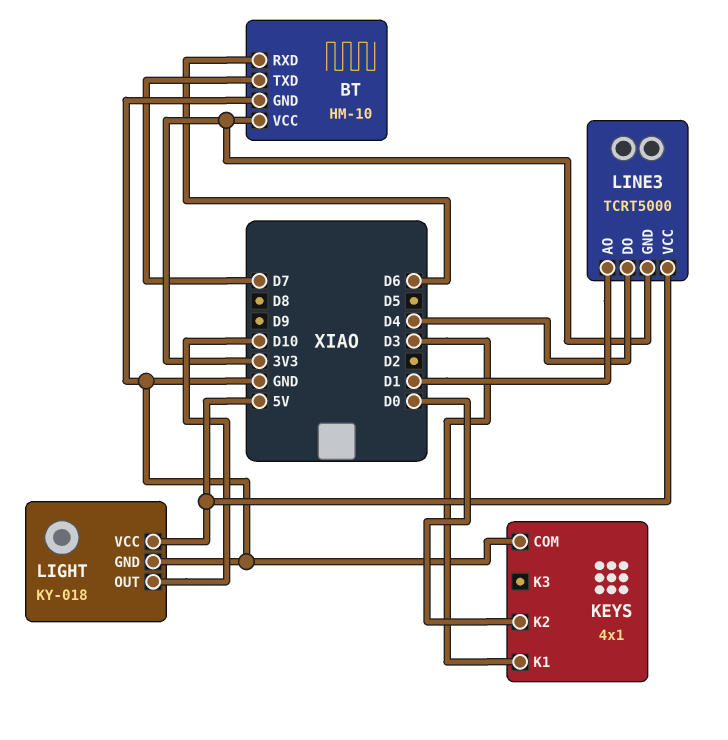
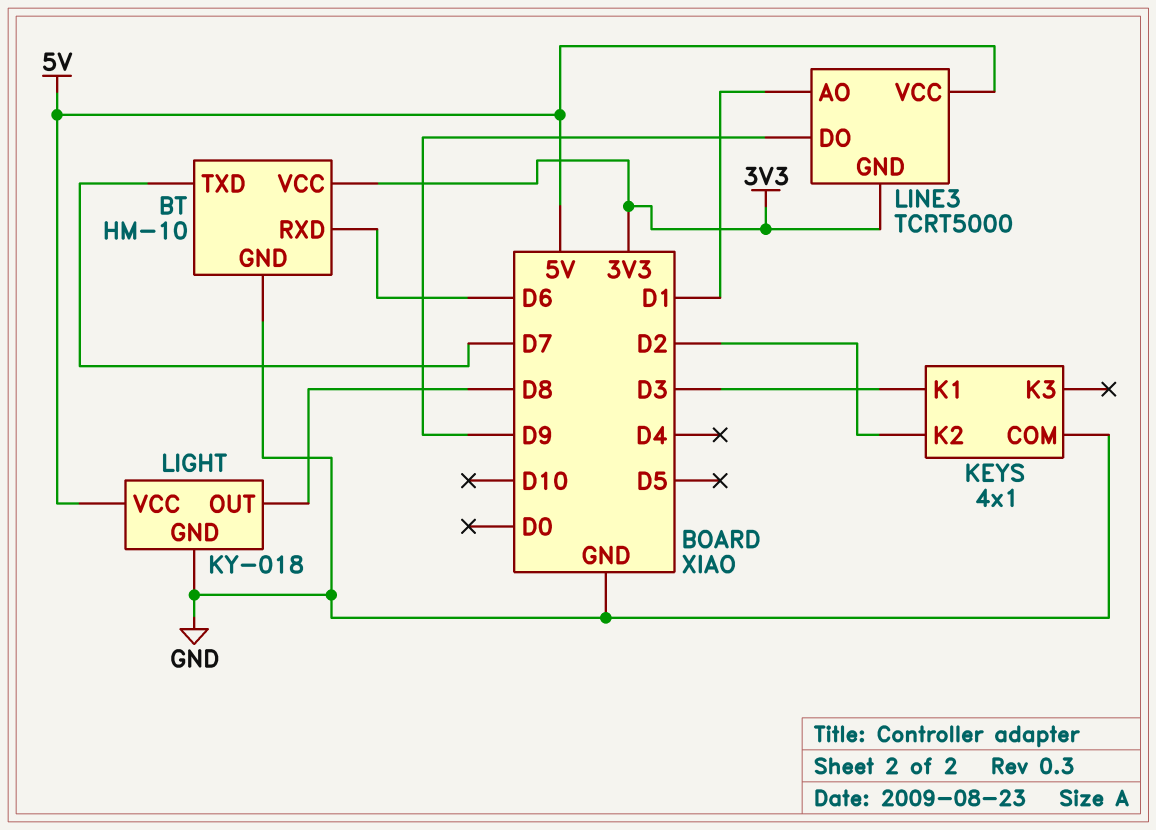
KEYS pin K2: D0 -> D2
LIGHT pin OUT: D10 -> D8
LINE3 pin DO: D4 -> D9

